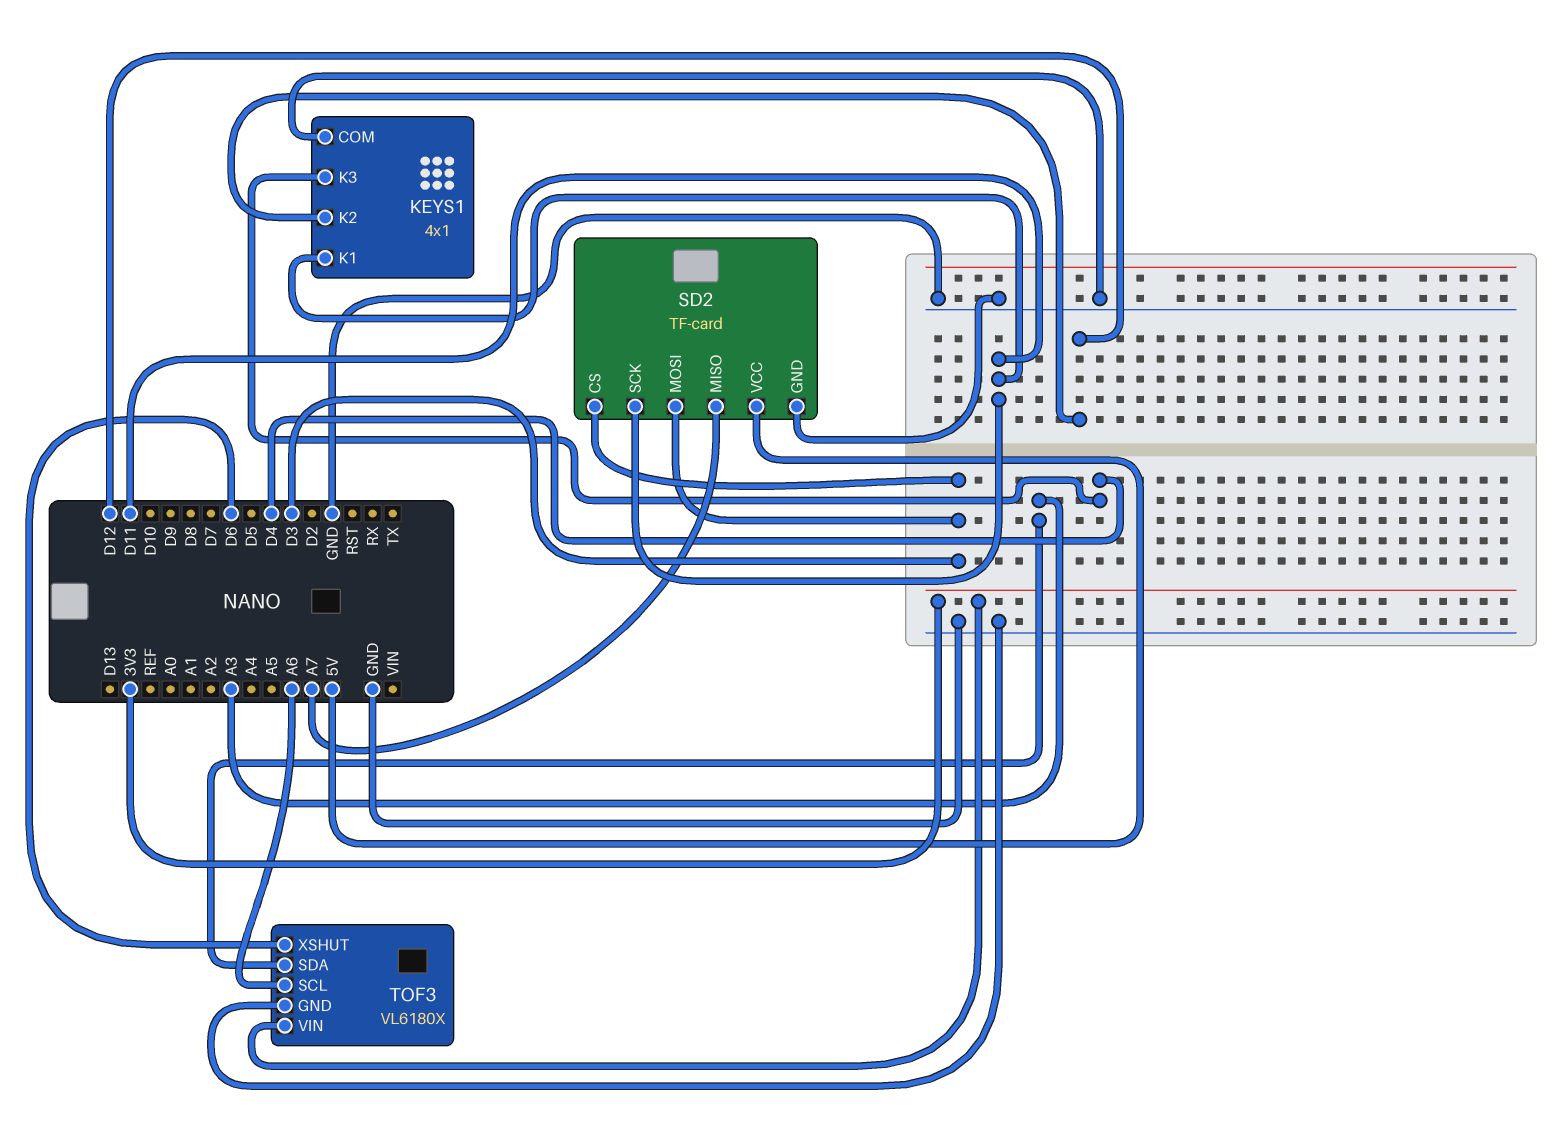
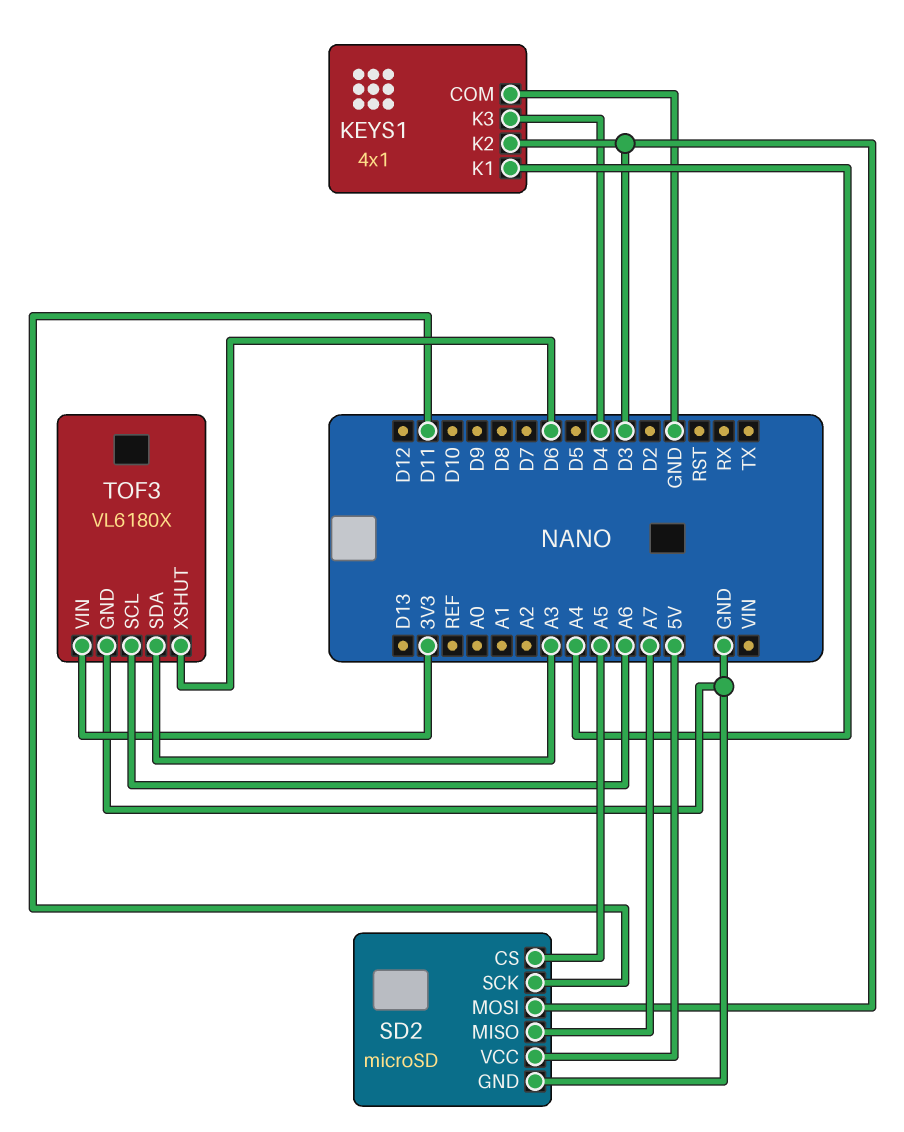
KEYS1 pin K1: D11 -> A4
KEYS1 pin K2: D12 -> D3
SD2: TF-card -> microSD
SD2 pin CS: D3 -> A5

